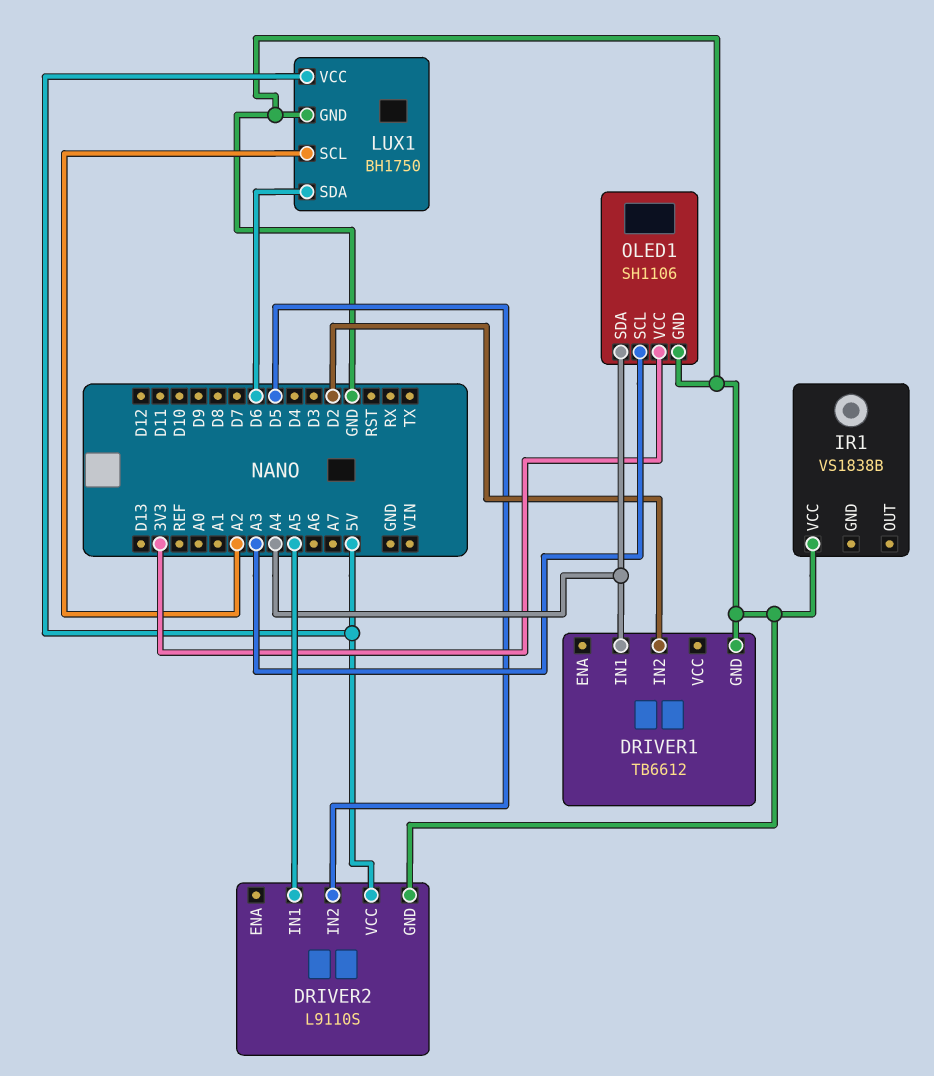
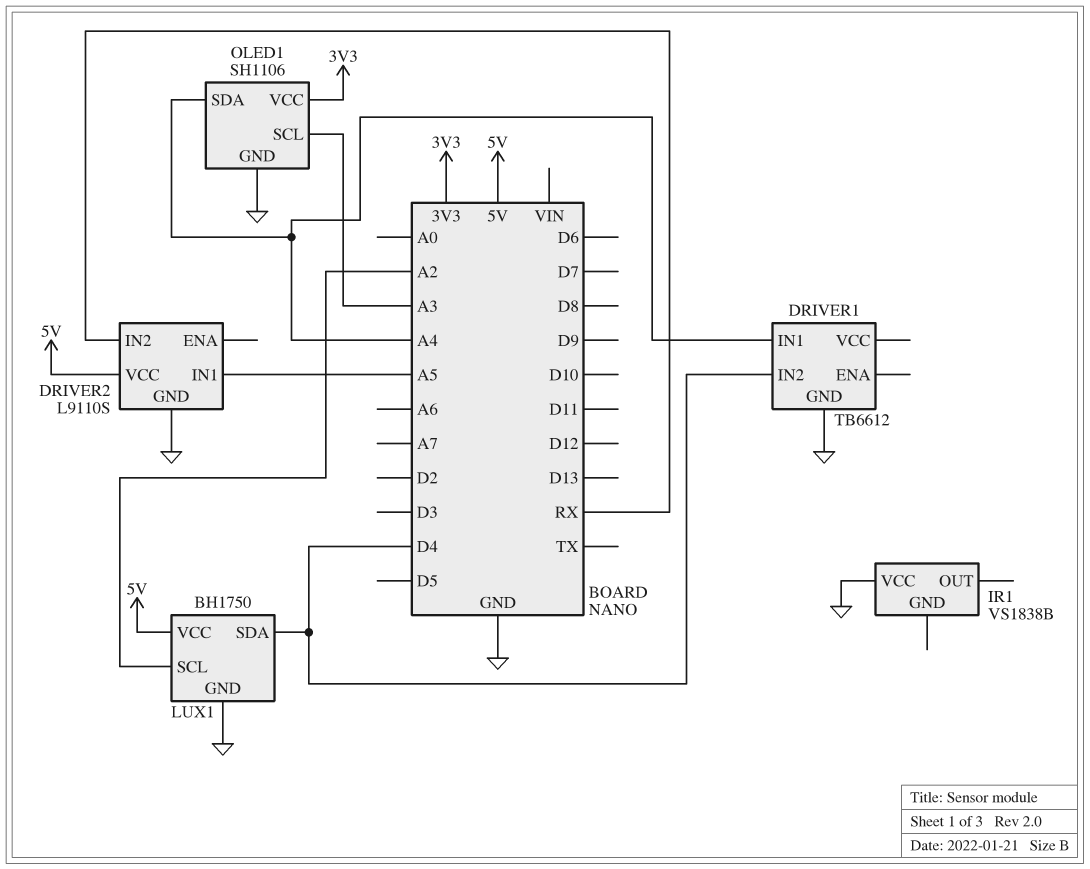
DRIVER1 pin IN2: D2 -> D4
DRIVER2 pin IN2: D5 -> RX
LUX1 pin SDA: D6 -> D4

